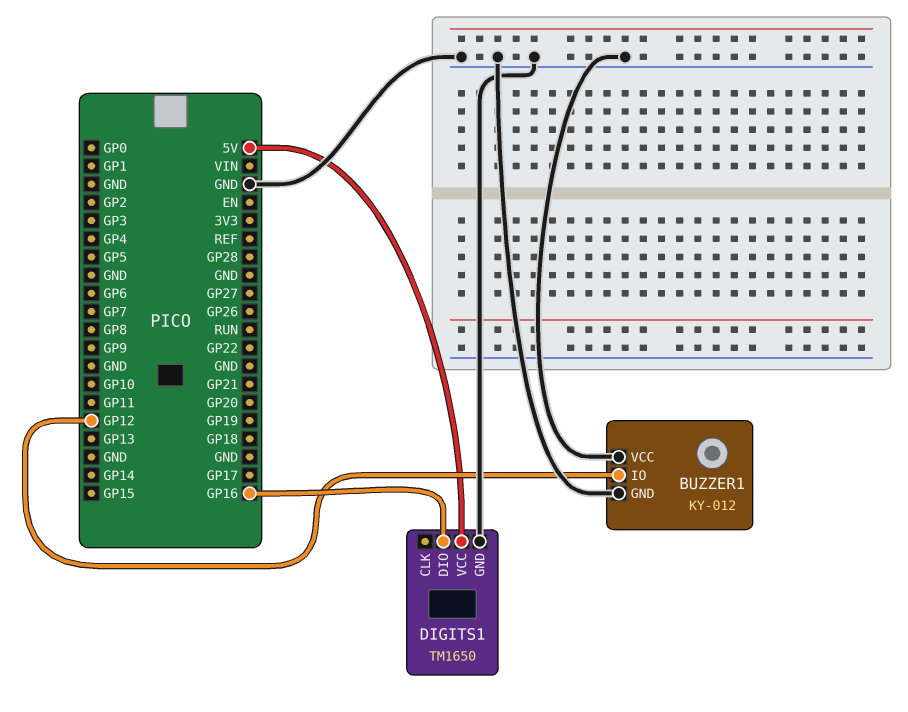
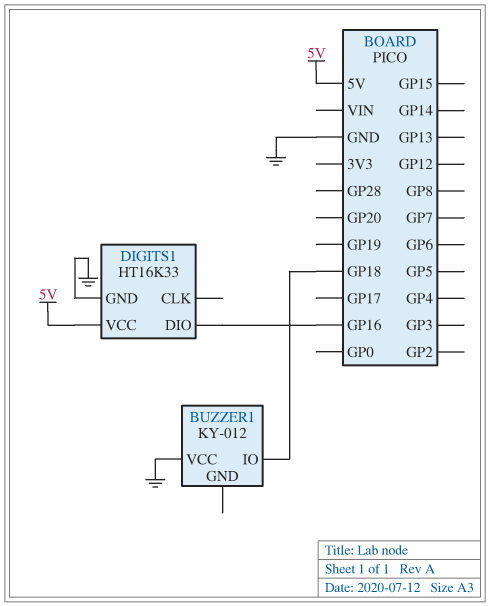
BUZZER1 pin GND: GND -> none
BUZZER1 pin IO: GP12 -> GP18
DIGITS1: TM1650 -> HT16K33

